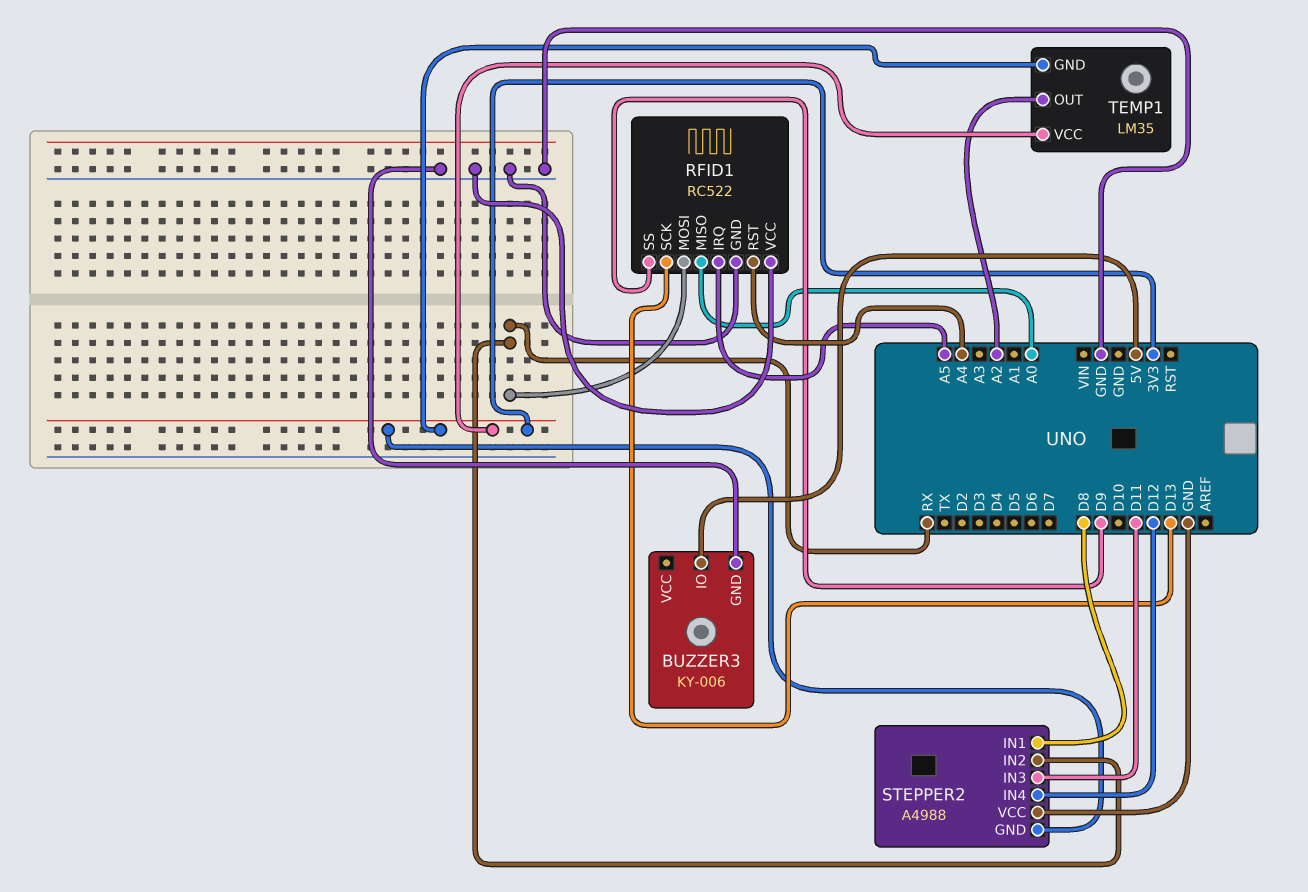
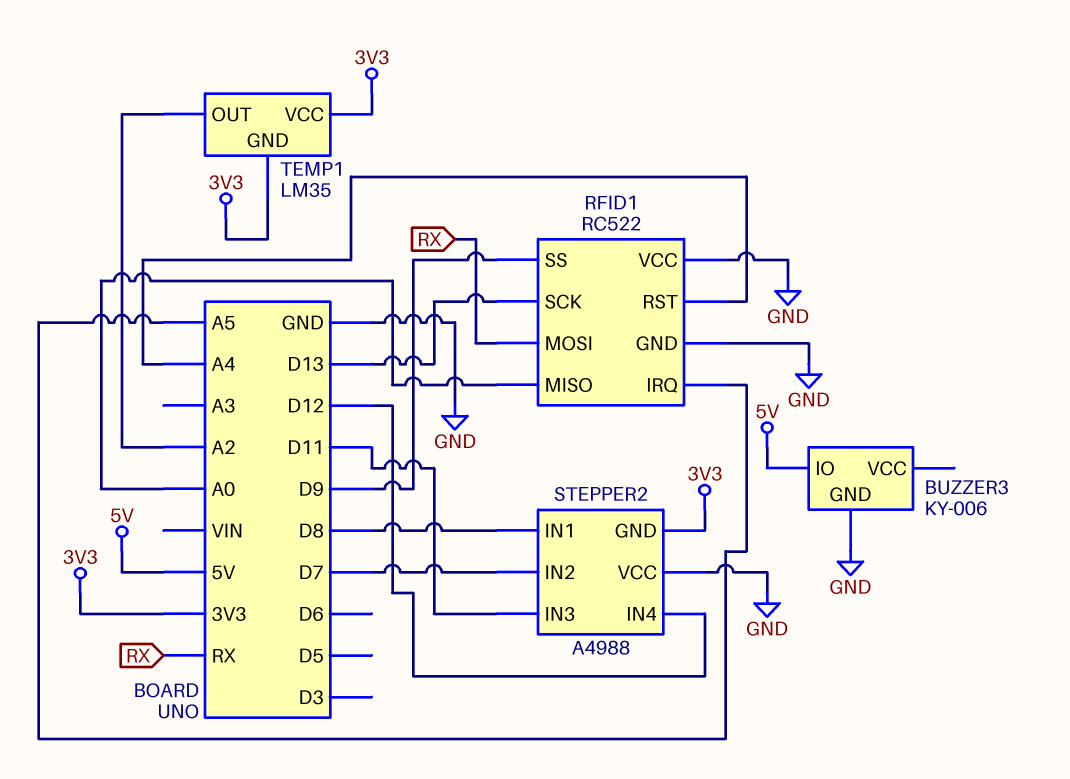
STEPPER2 pin IN2: RX -> D7

